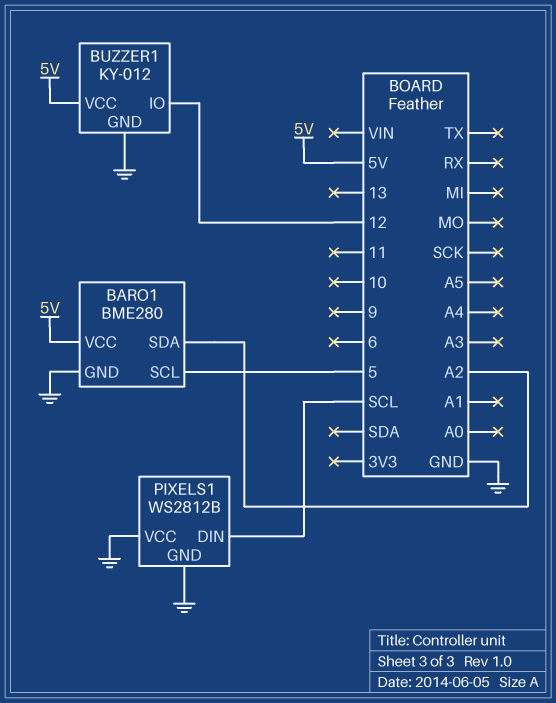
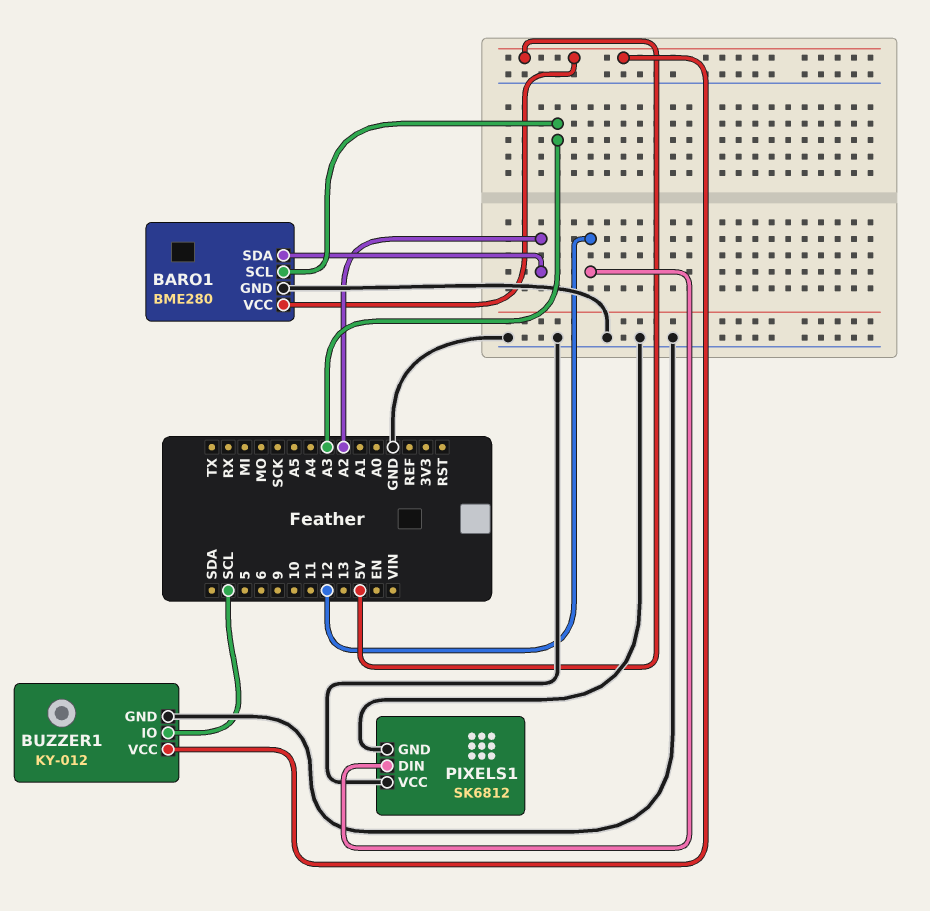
BARO1 pin SCL: 5 -> A3
BUZZER1 pin IO: 12 -> SCL
PIXELS1: WS2812B -> SK6812
PIXELS1 pin DIN: SCL -> 12

